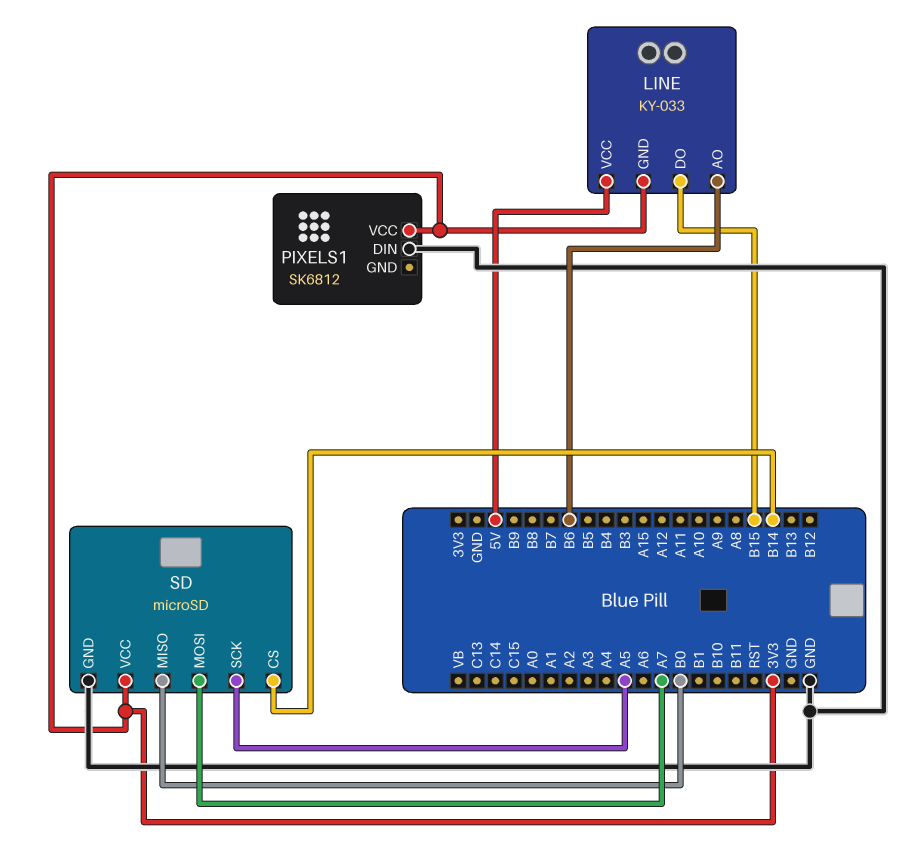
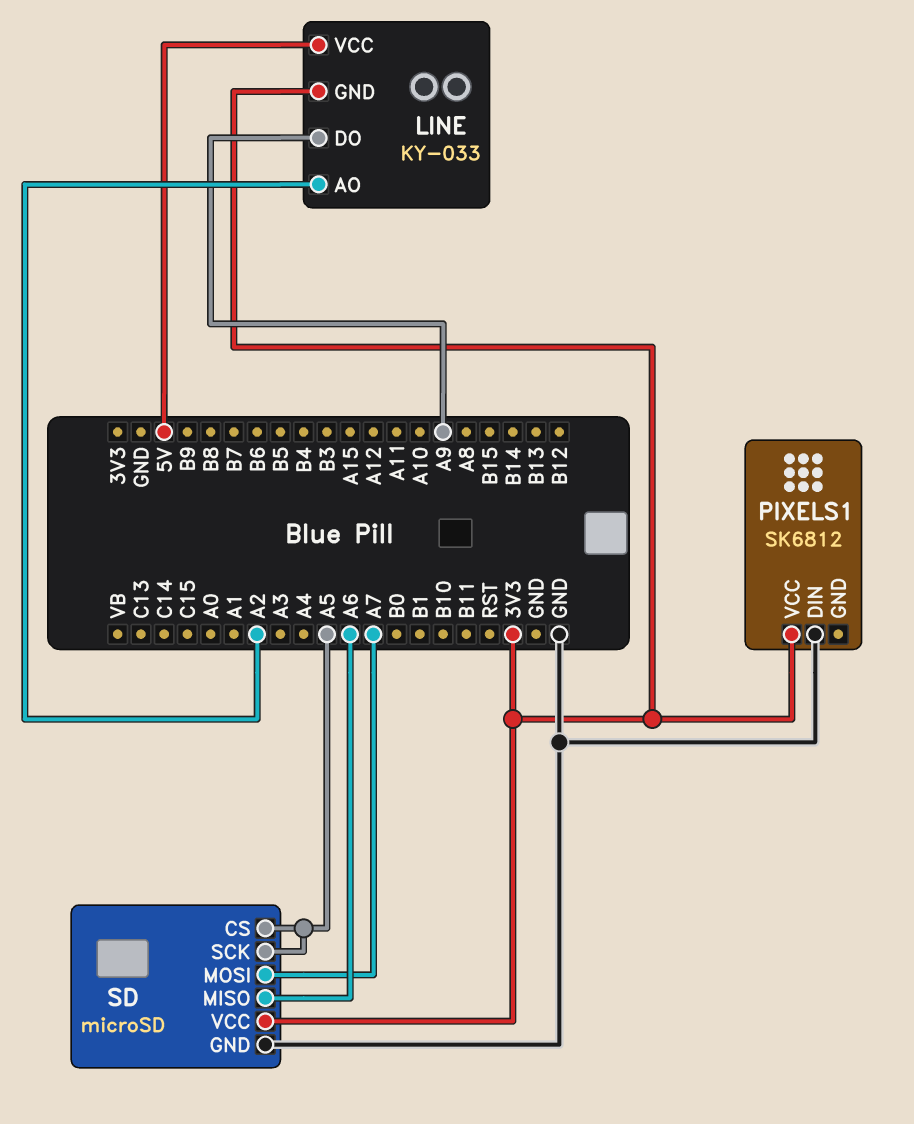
LINE pin AO: B6 -> A2
LINE pin DO: B15 -> A9
SD pin CS: B14 -> A5
SD pin MISO: B0 -> A6

